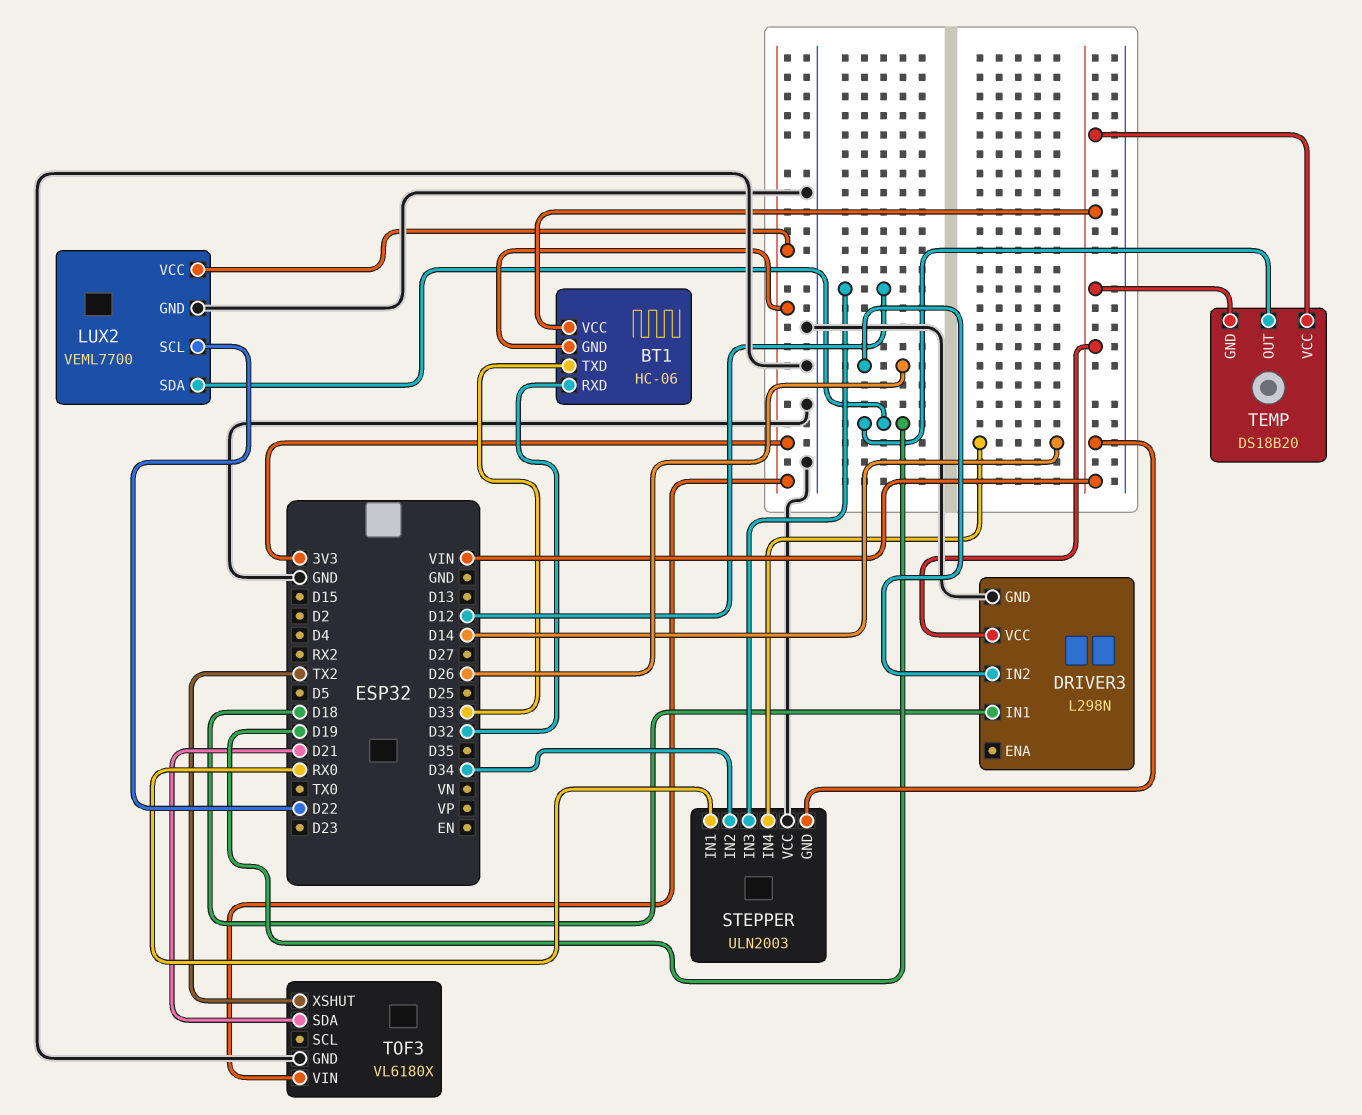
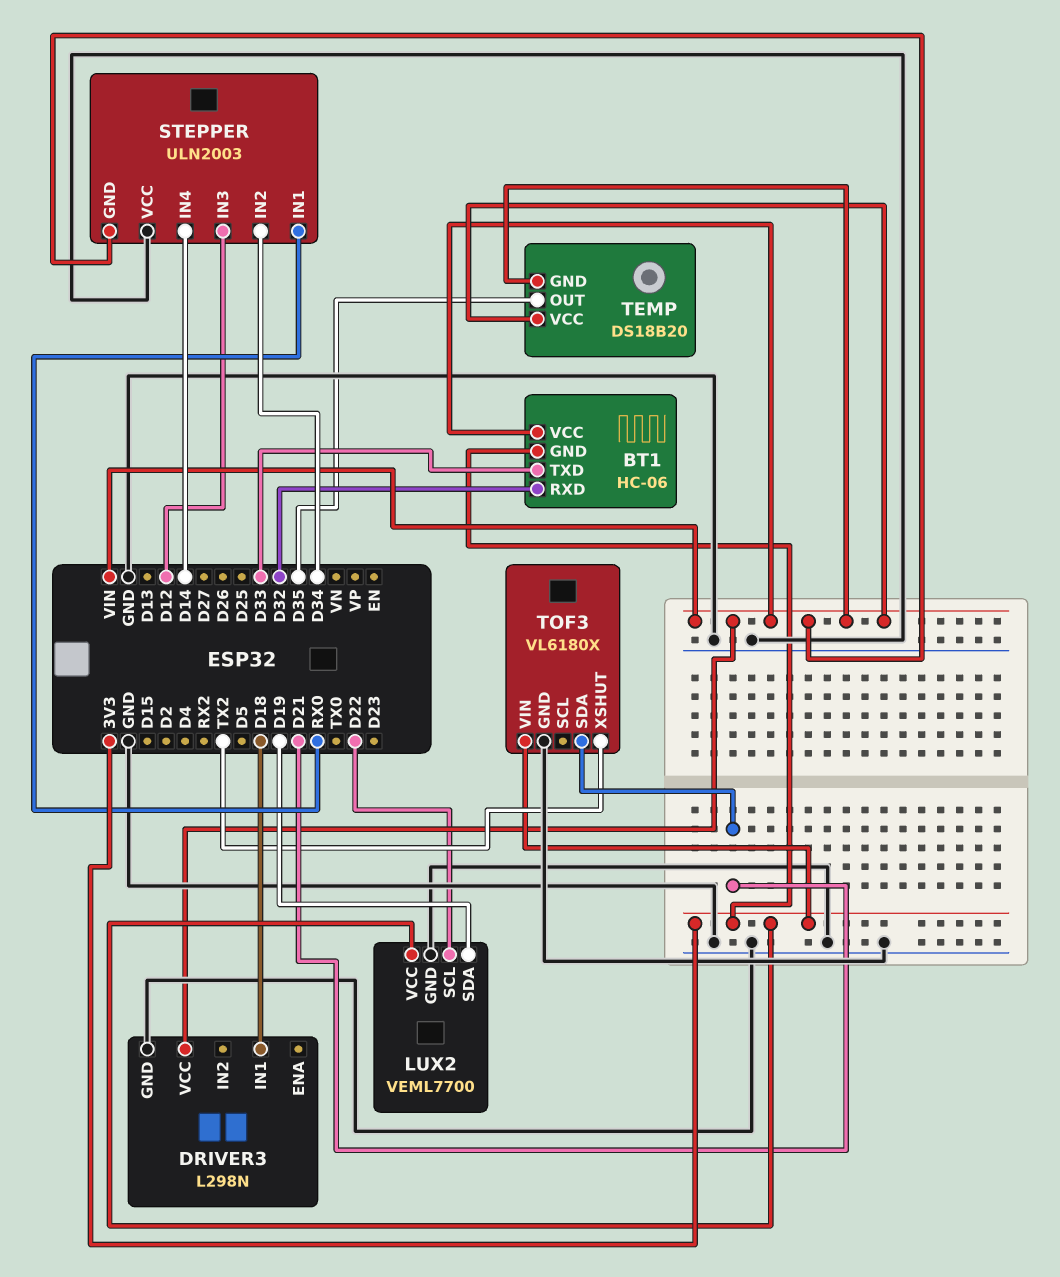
DRIVER3 pin IN2: D26 -> none
TEMP pin OUT: D19 -> D35

